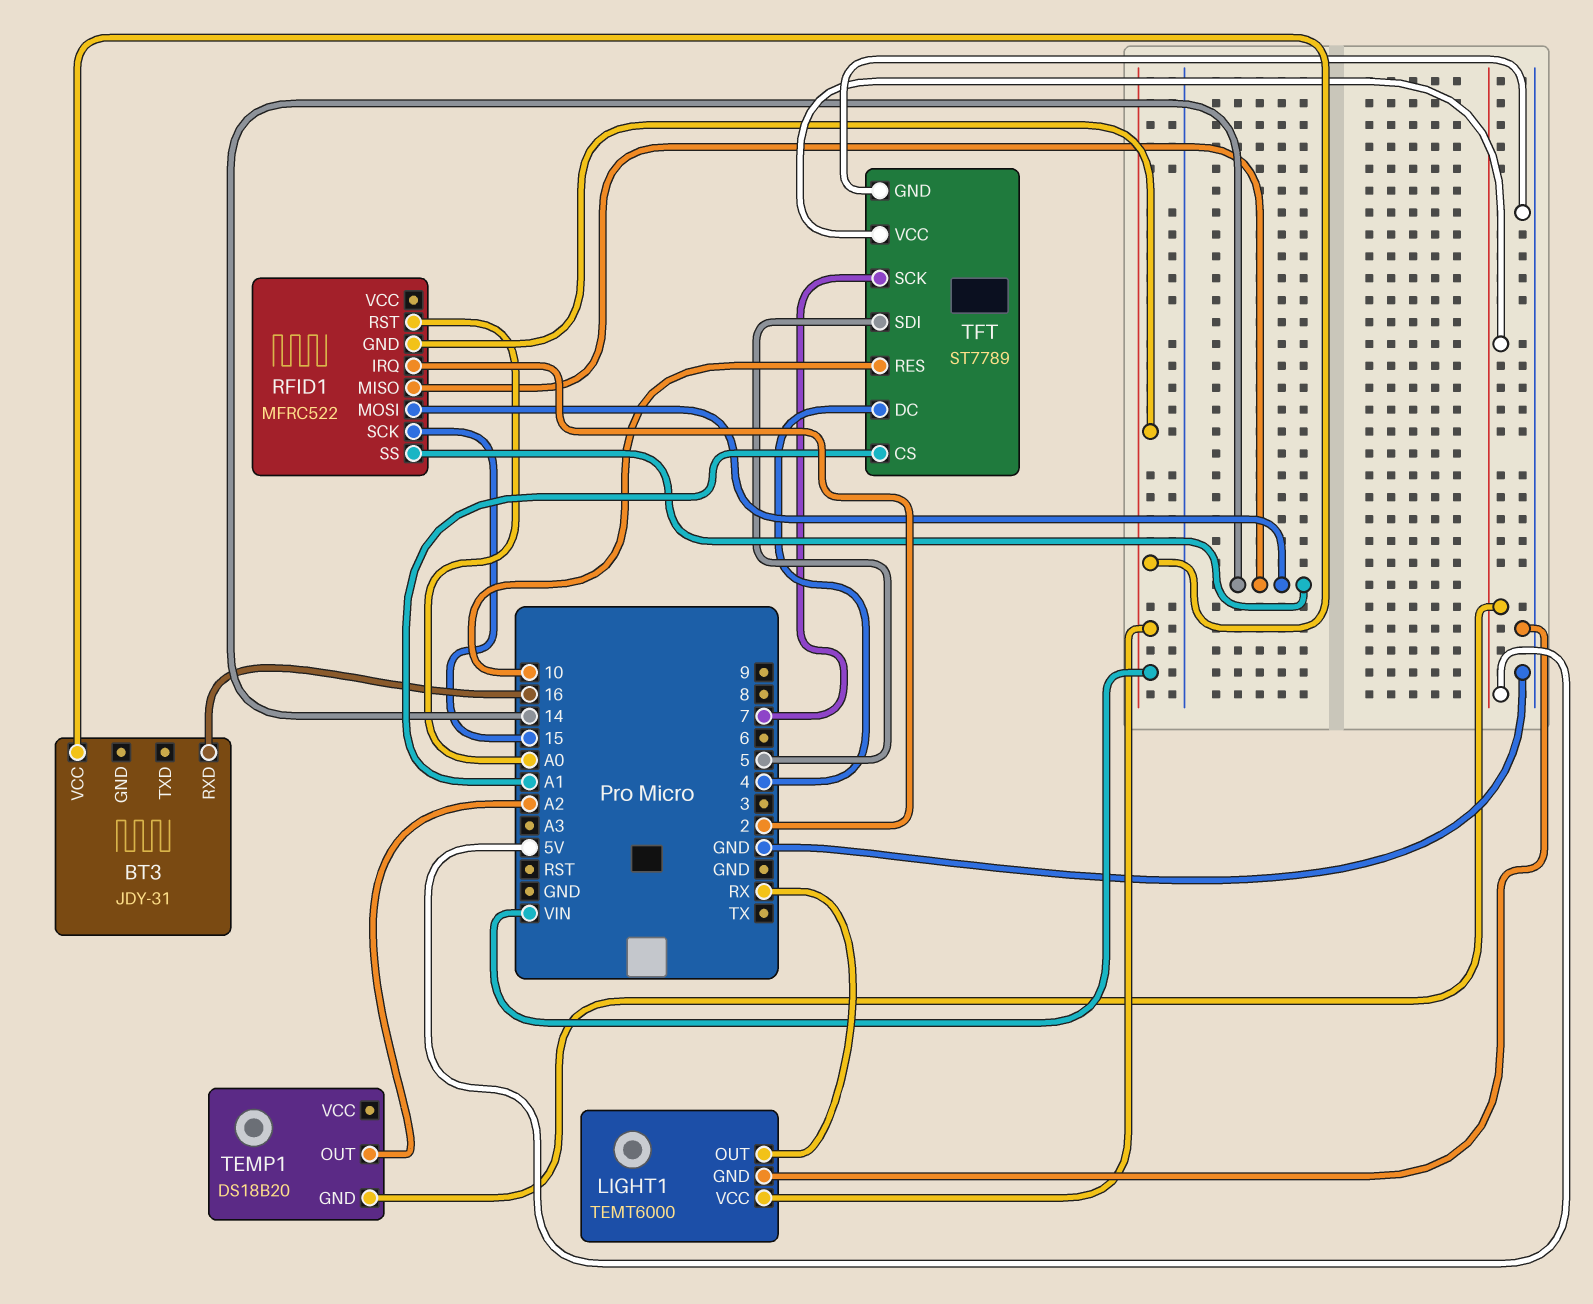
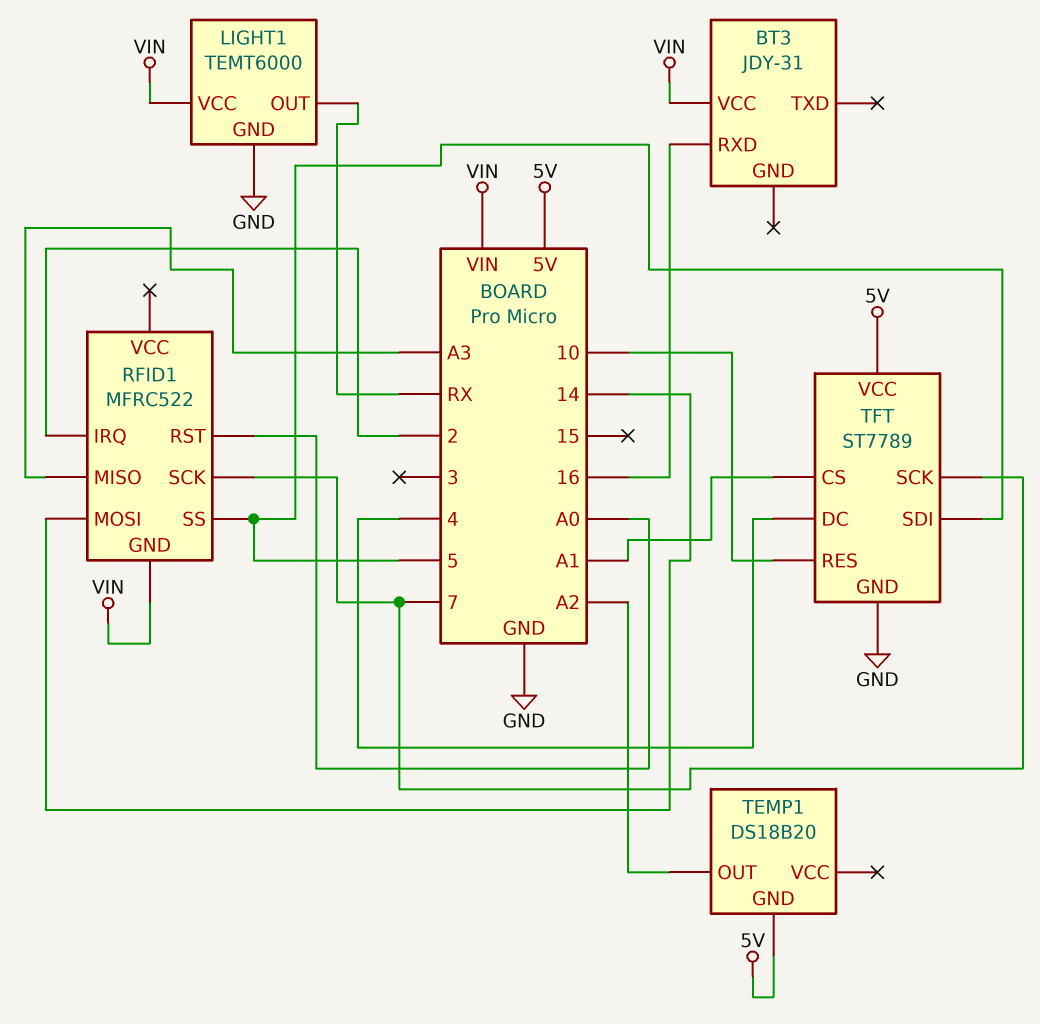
RFID1 pin MISO: 14 -> A3
RFID1 pin SCK: 15 -> 7
RFID1 pin SS: 14 -> 5

